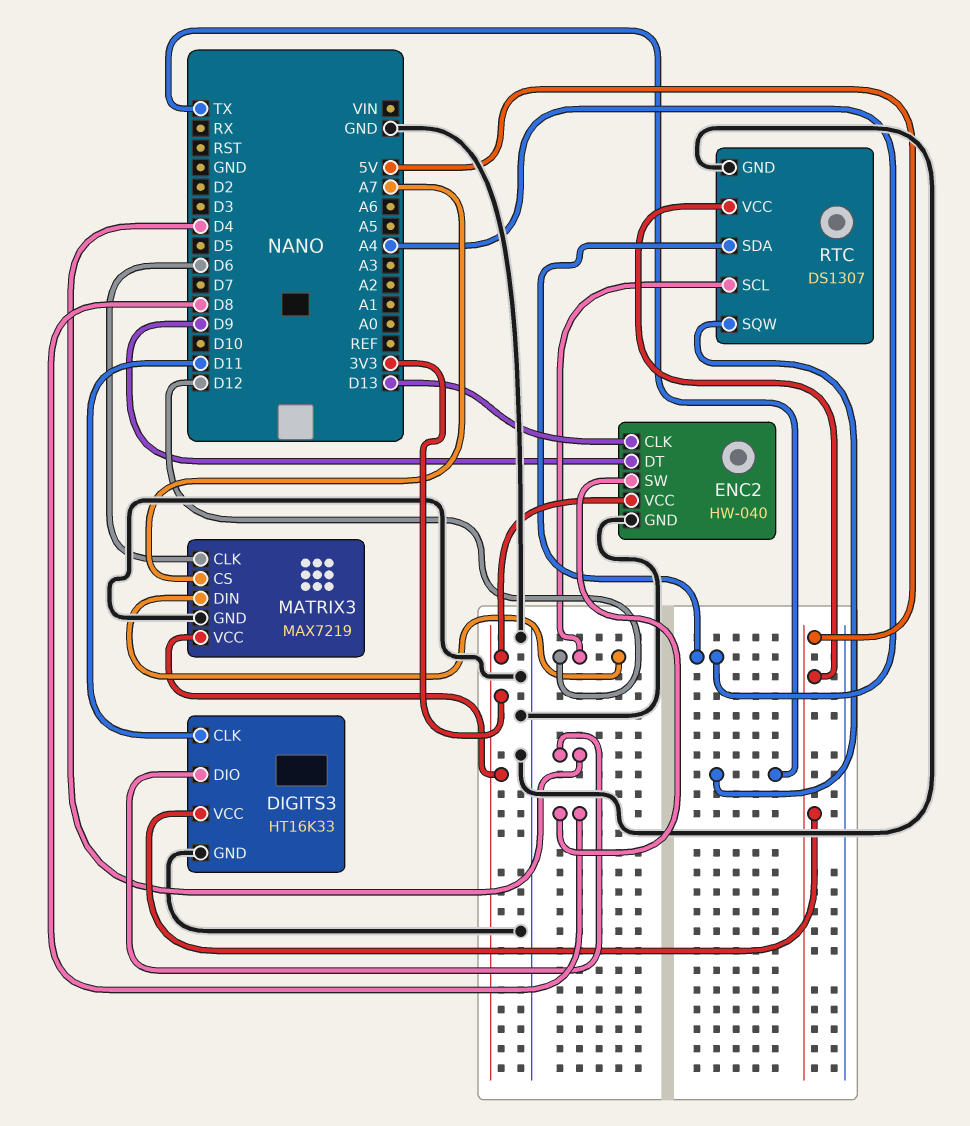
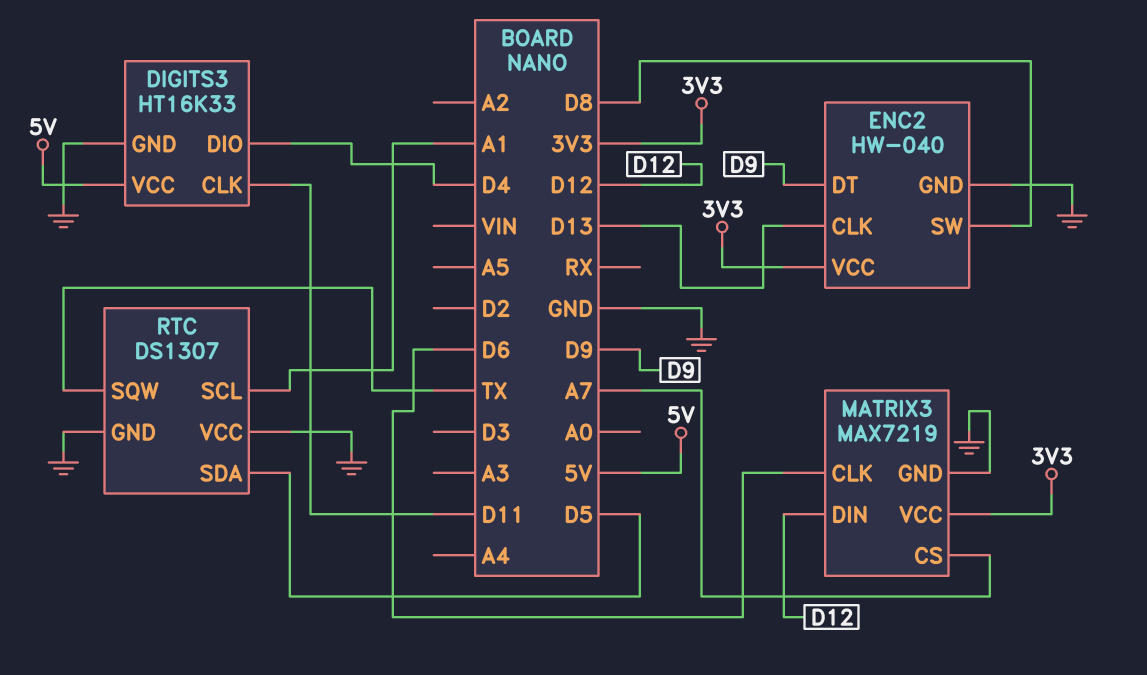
RTC pin SCL: D12 -> A1
RTC pin SDA: A4 -> D5
RTC pin VCC: 5V -> GND

